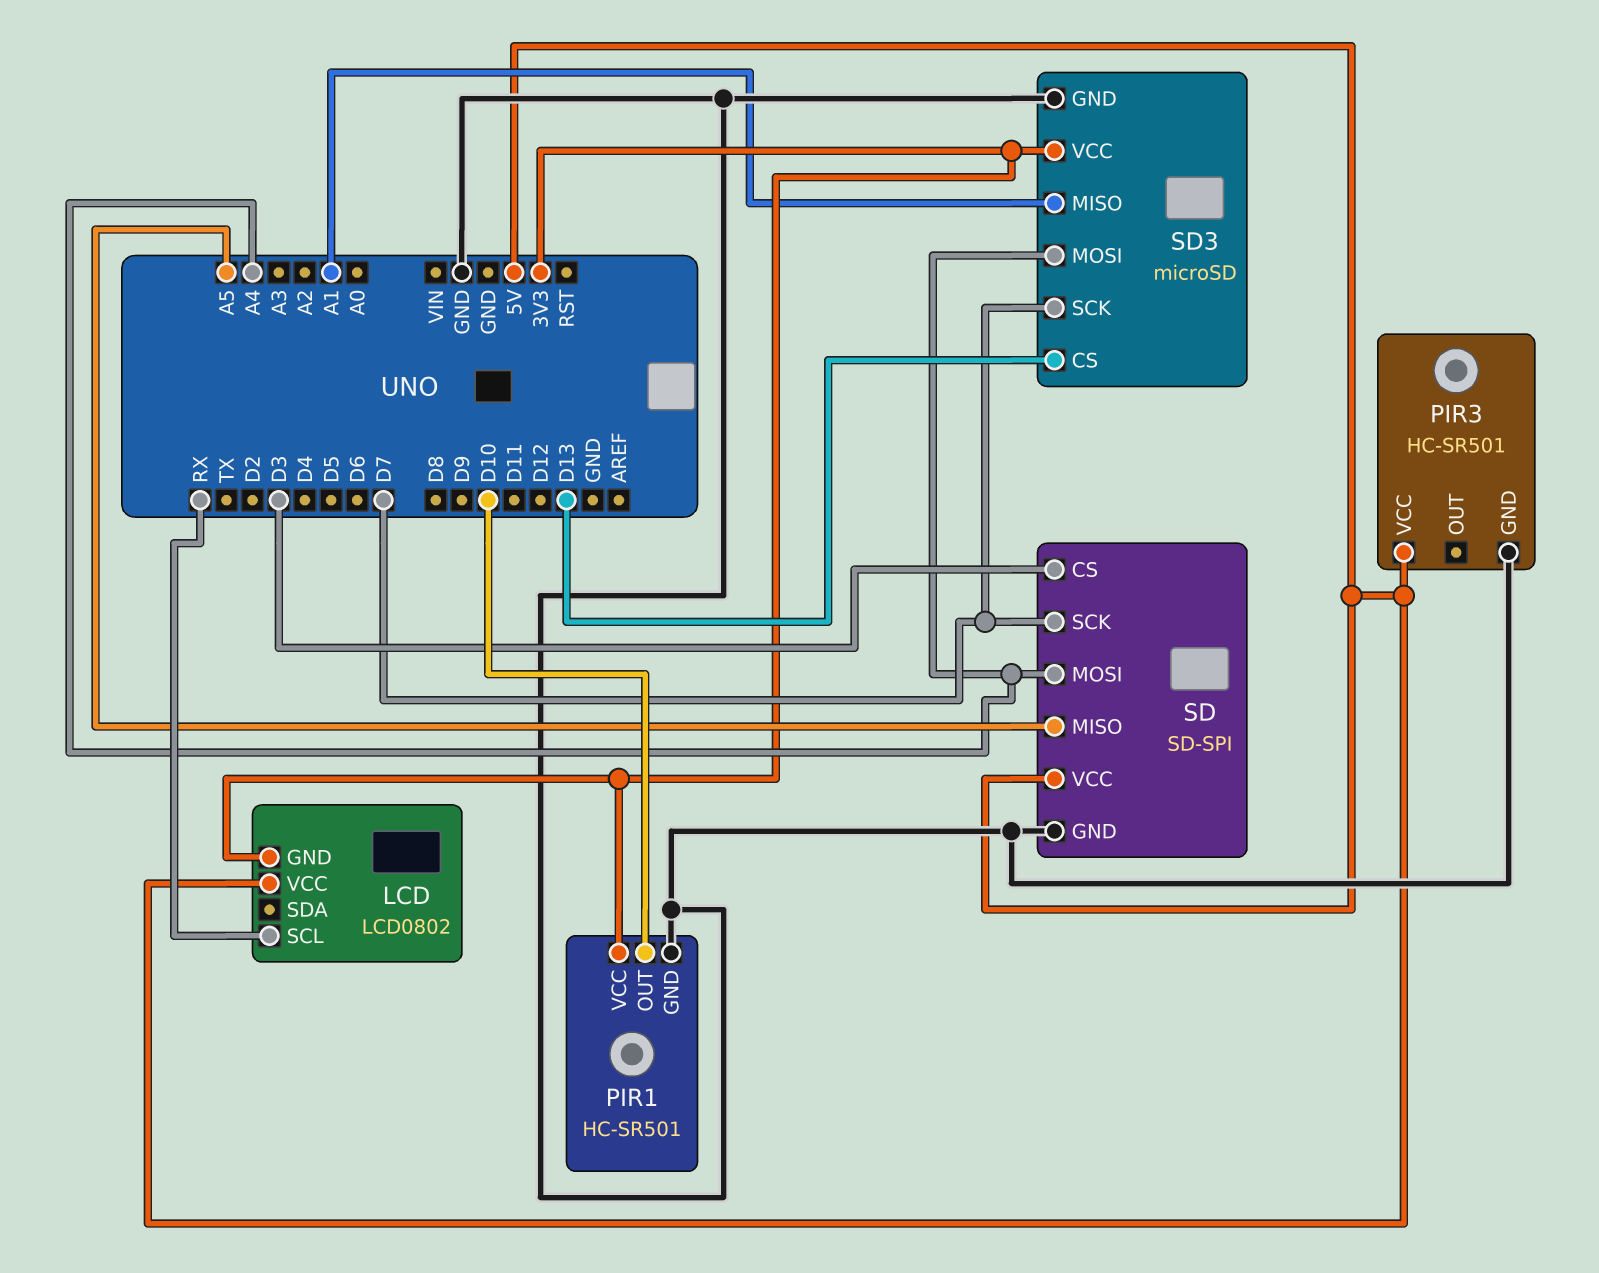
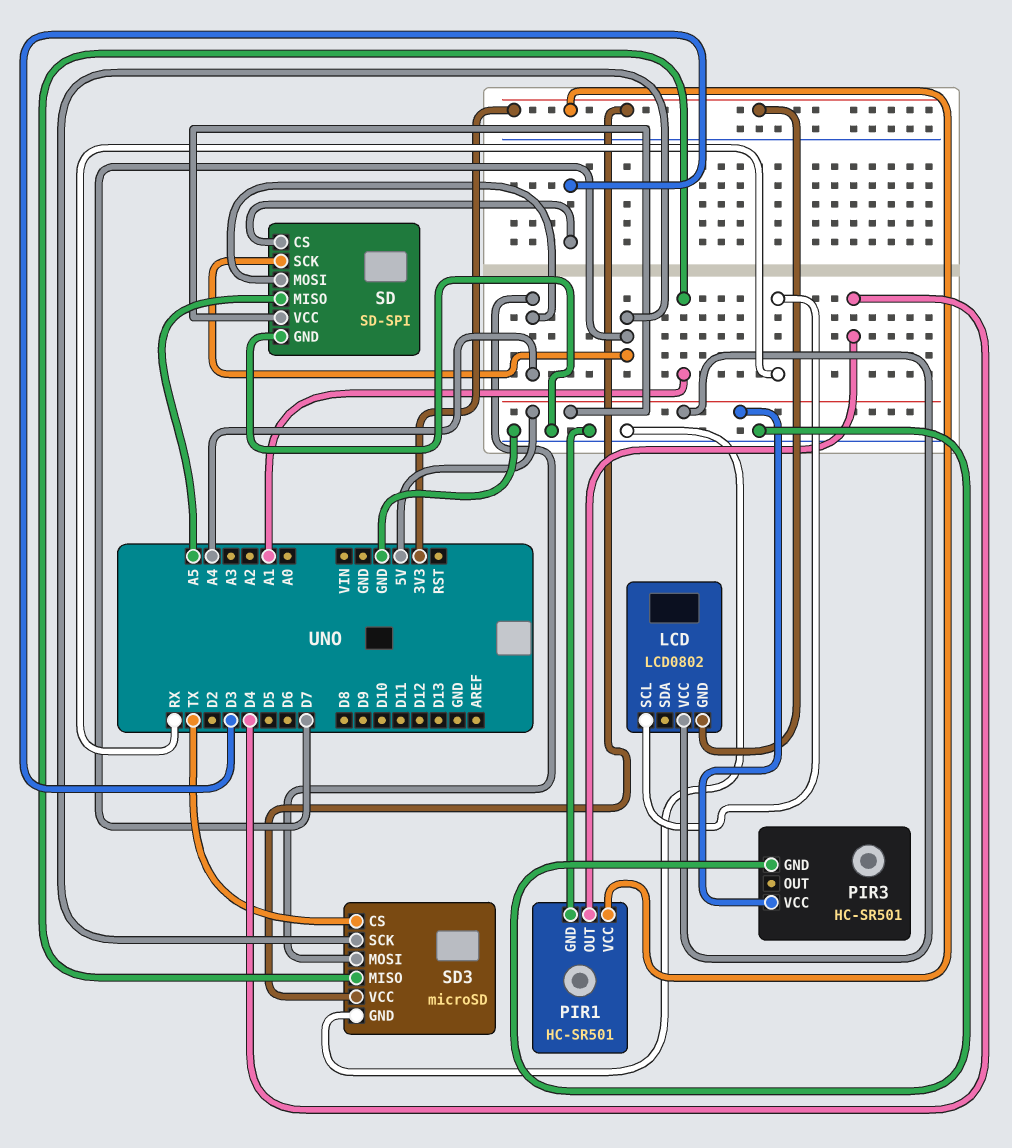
PIR1 pin OUT: D10 -> D4
SD3 pin CS: D13 -> TX

